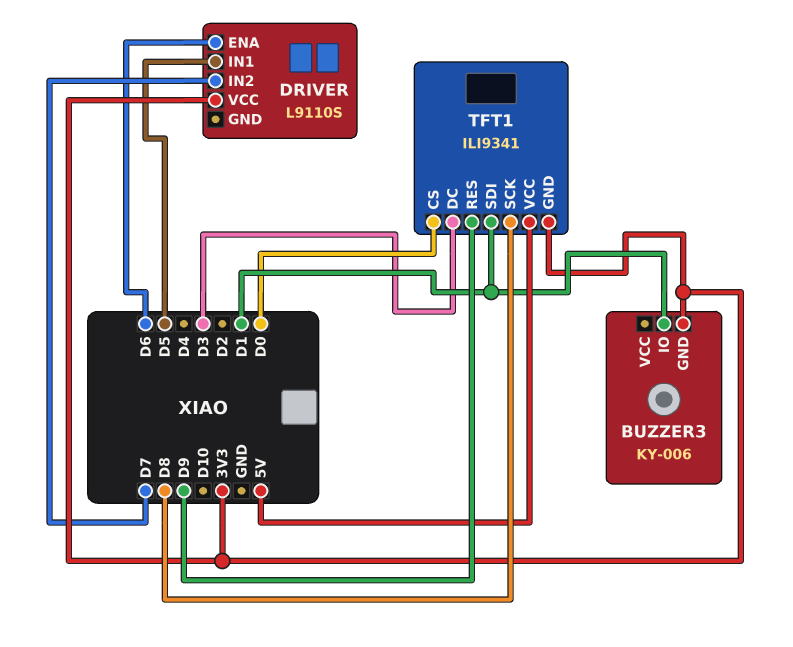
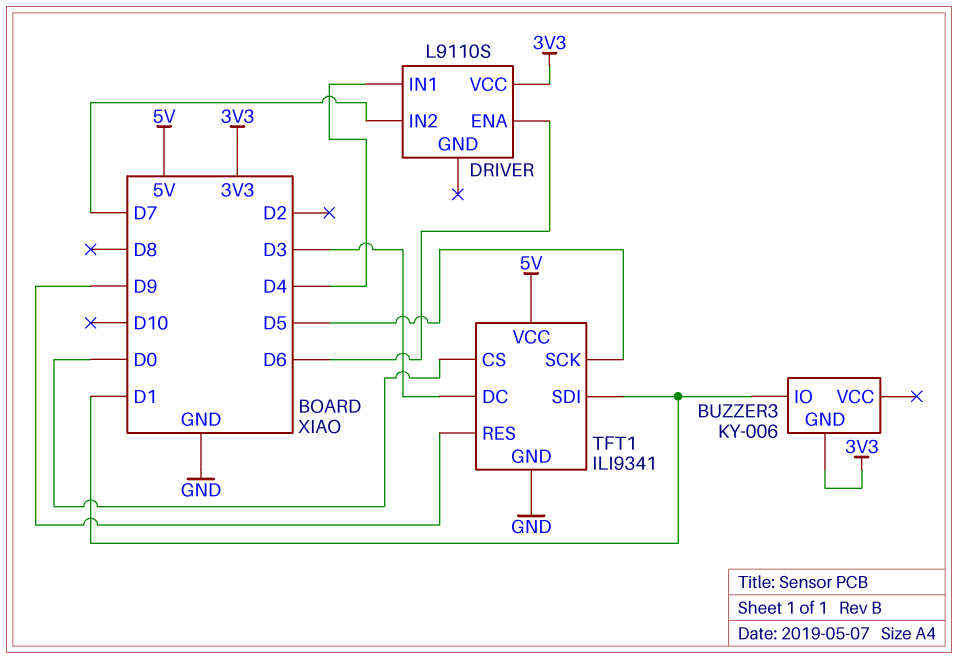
DRIVER pin IN1: D5 -> D4
TFT1 pin GND: 3V3 -> GND
TFT1 pin SCK: D8 -> D5

